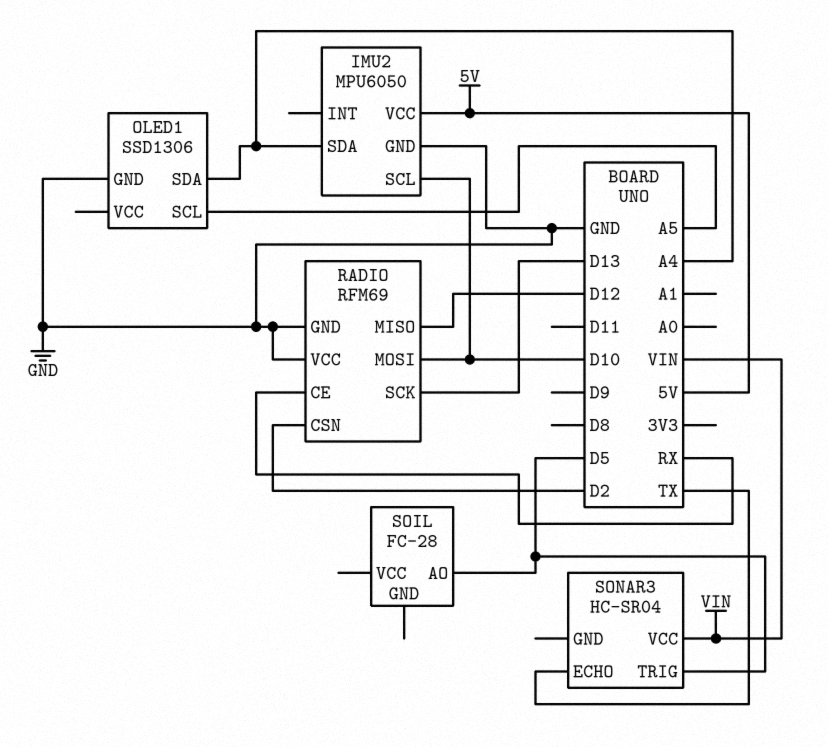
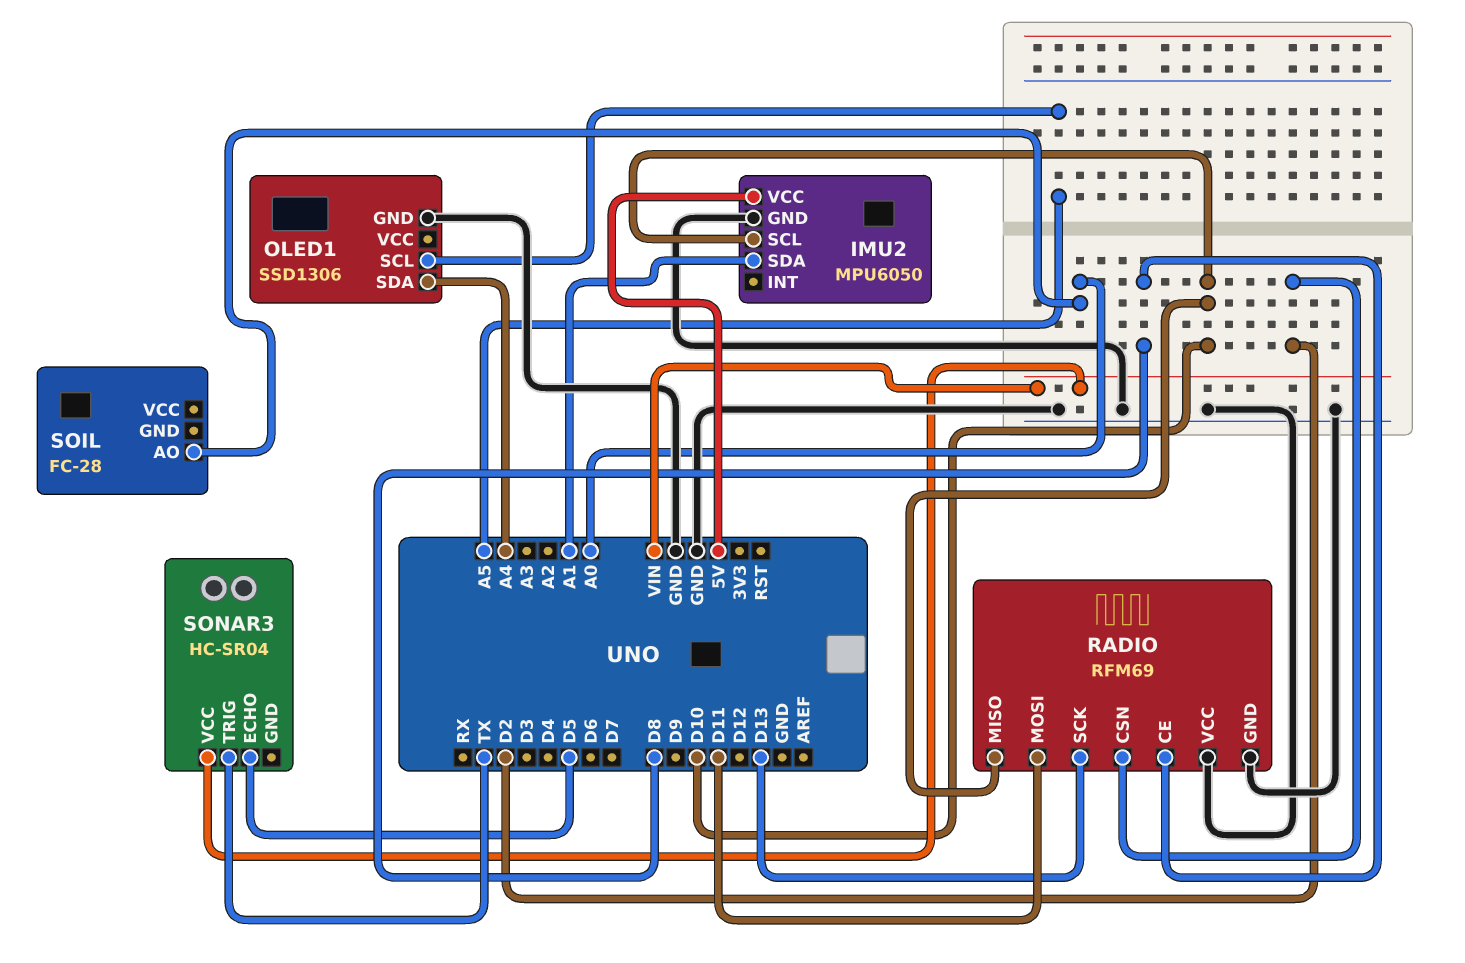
IMU2 pin SDA: A4 -> A1
RADIO pin CE: RX -> D8
RADIO pin MISO: D12 -> D10
RADIO pin MOSI: D10 -> D11
SOIL pin AO: D5 -> A0
SONAR3 pin ECHO: TX -> D5
SONAR3 pin TRIG: D5 -> TX

